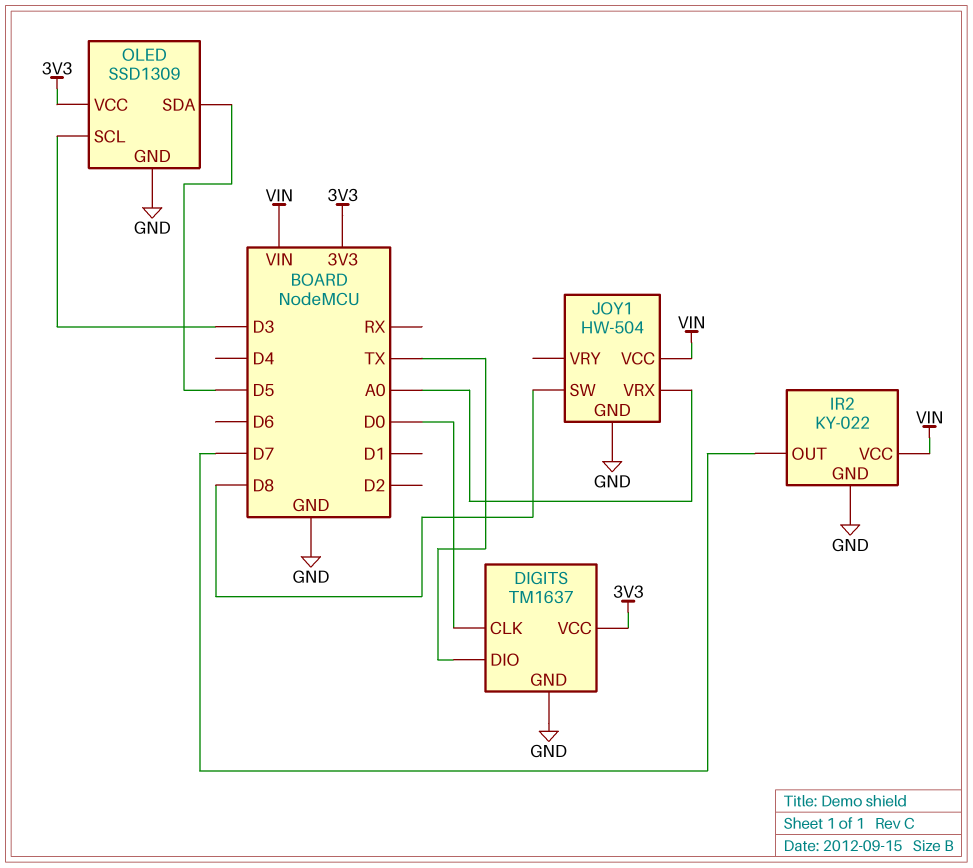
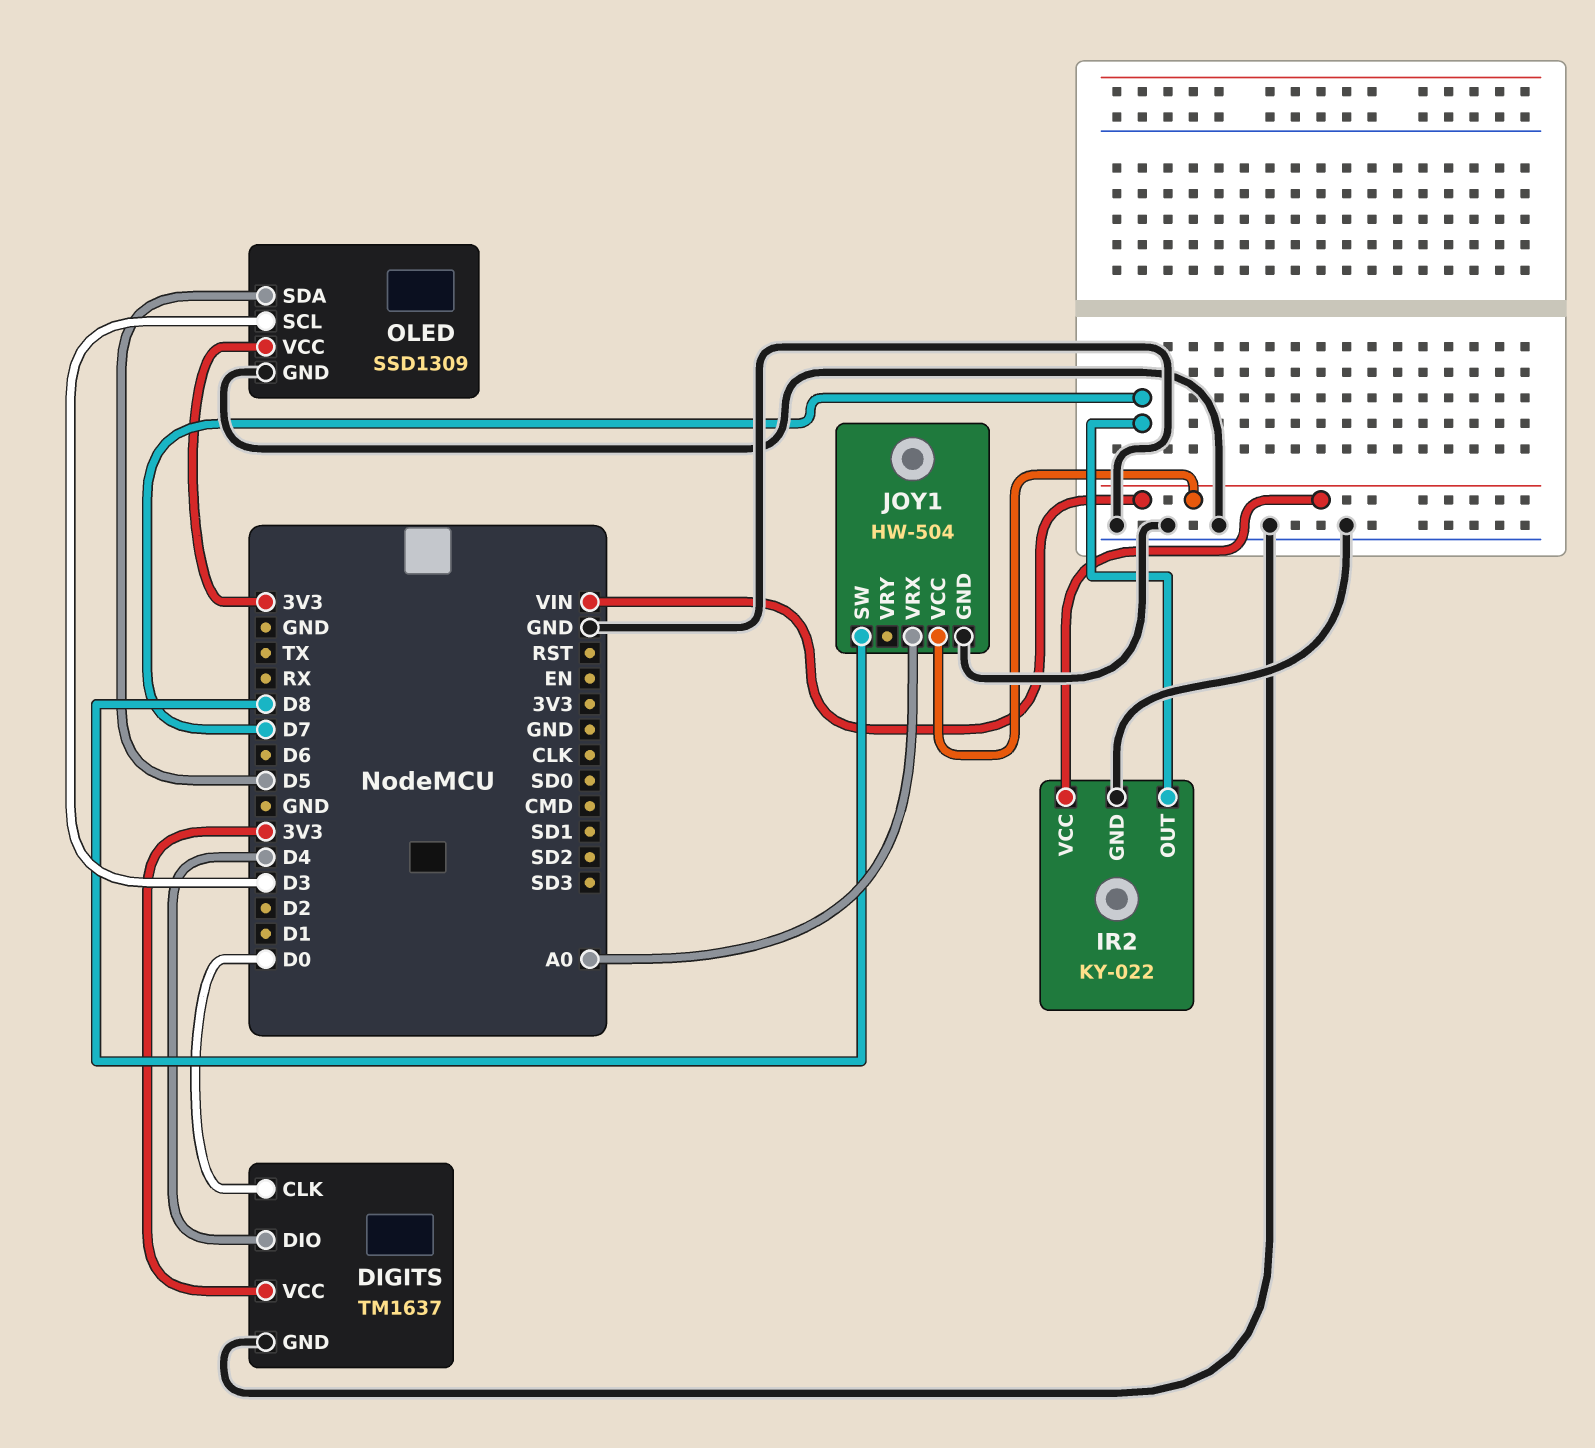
DIGITS pin DIO: TX -> D4

